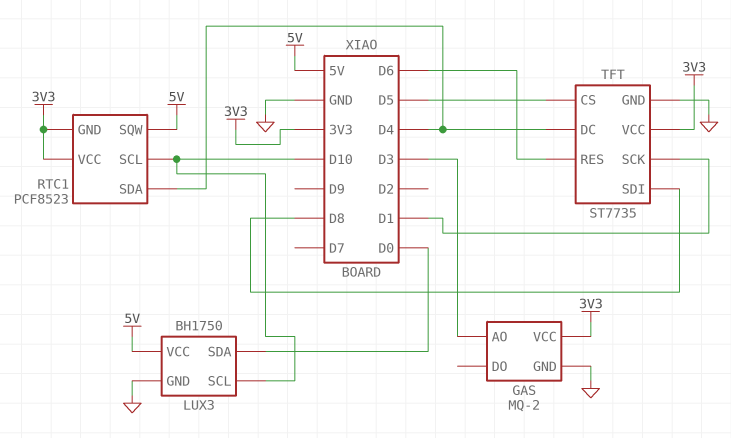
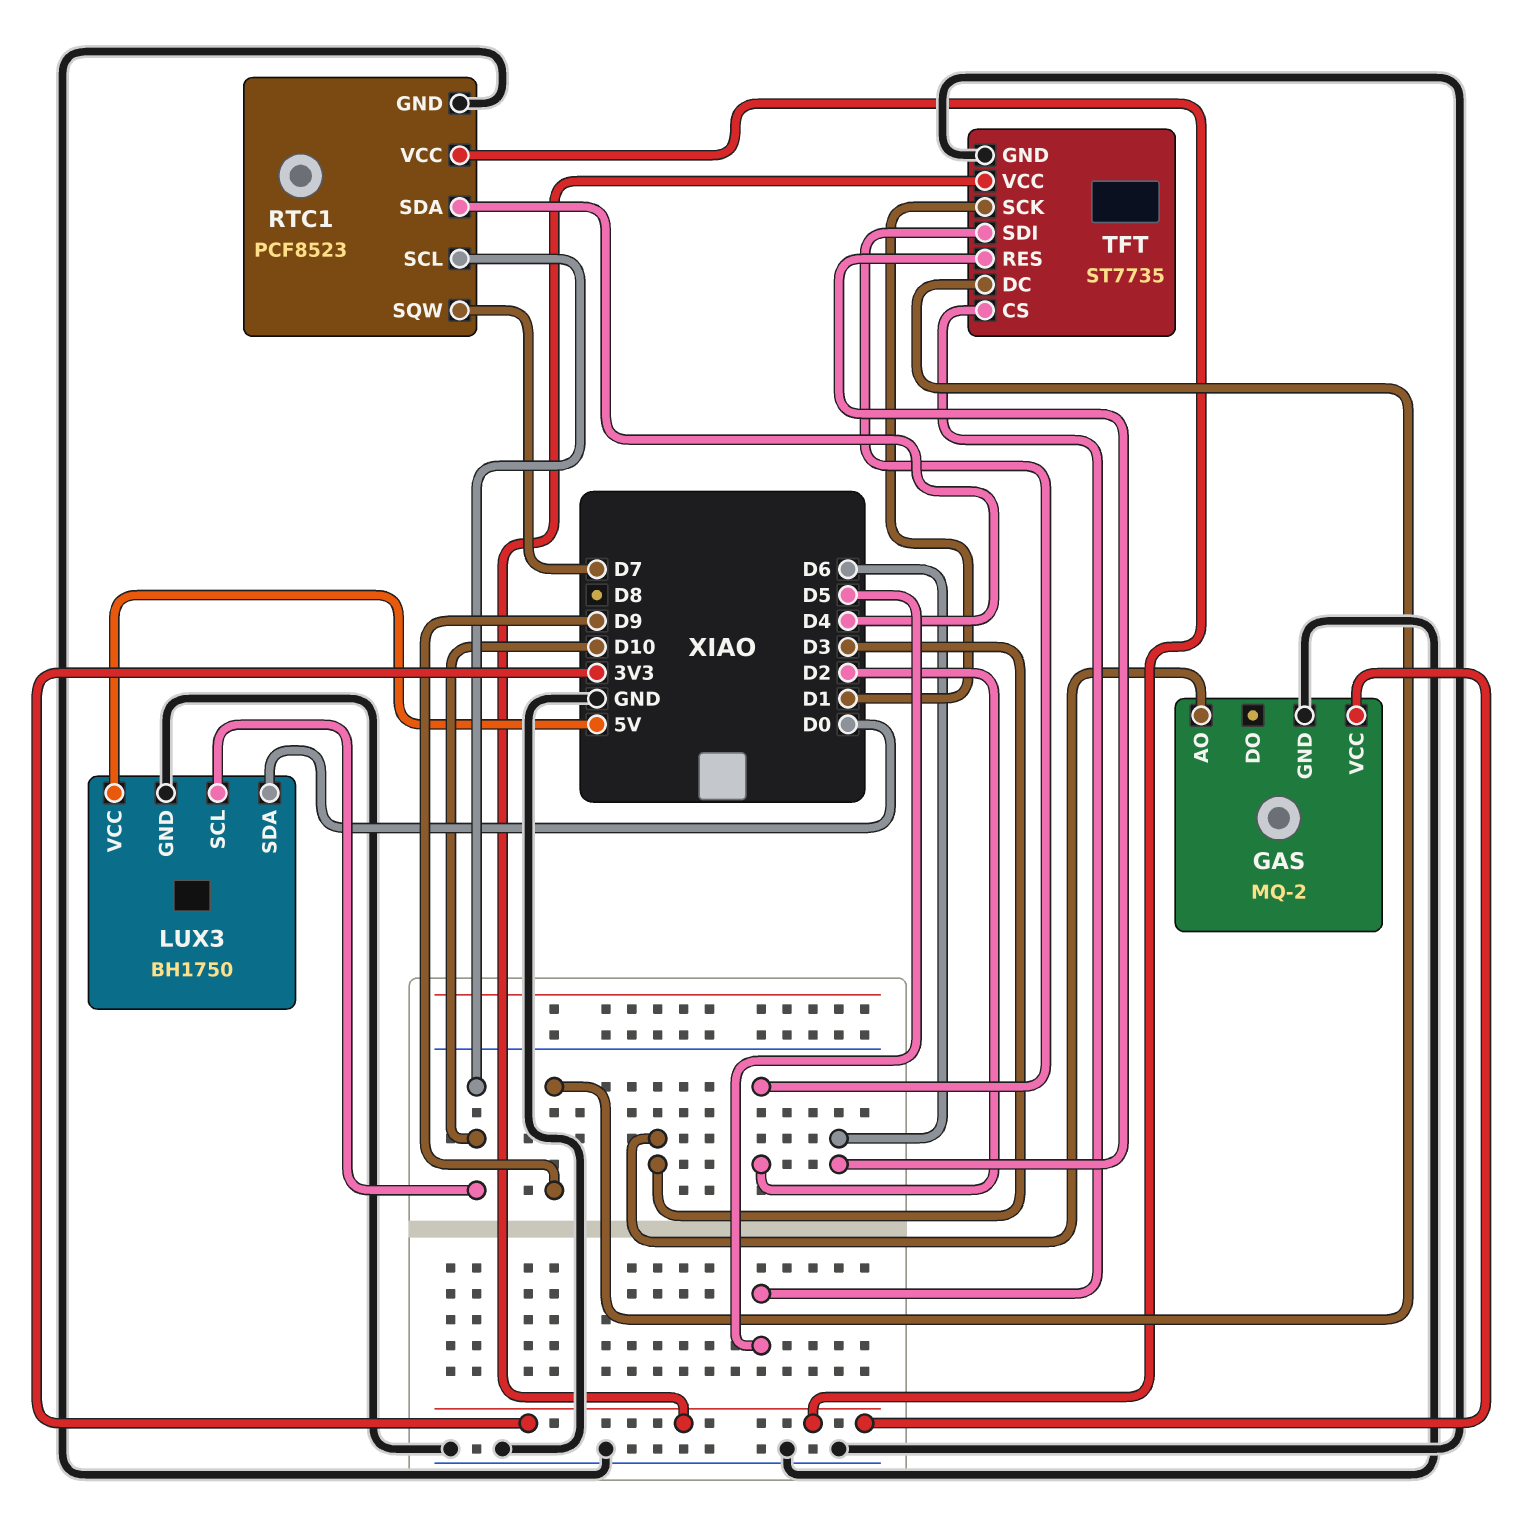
RTC1 pin GND: 3V3 -> GND
RTC1 pin SQW: 5V -> D7
TFT pin DC: D4 -> D9
TFT pin SDI: D8 -> D2

